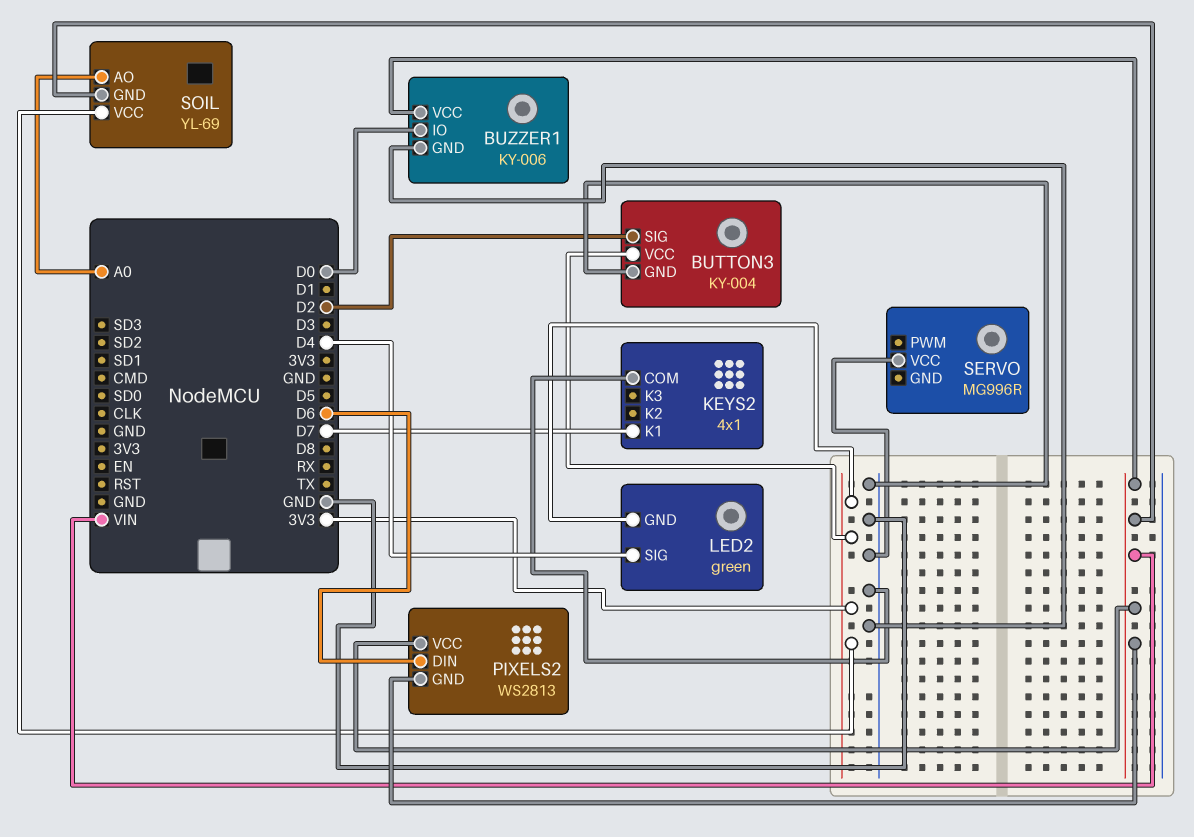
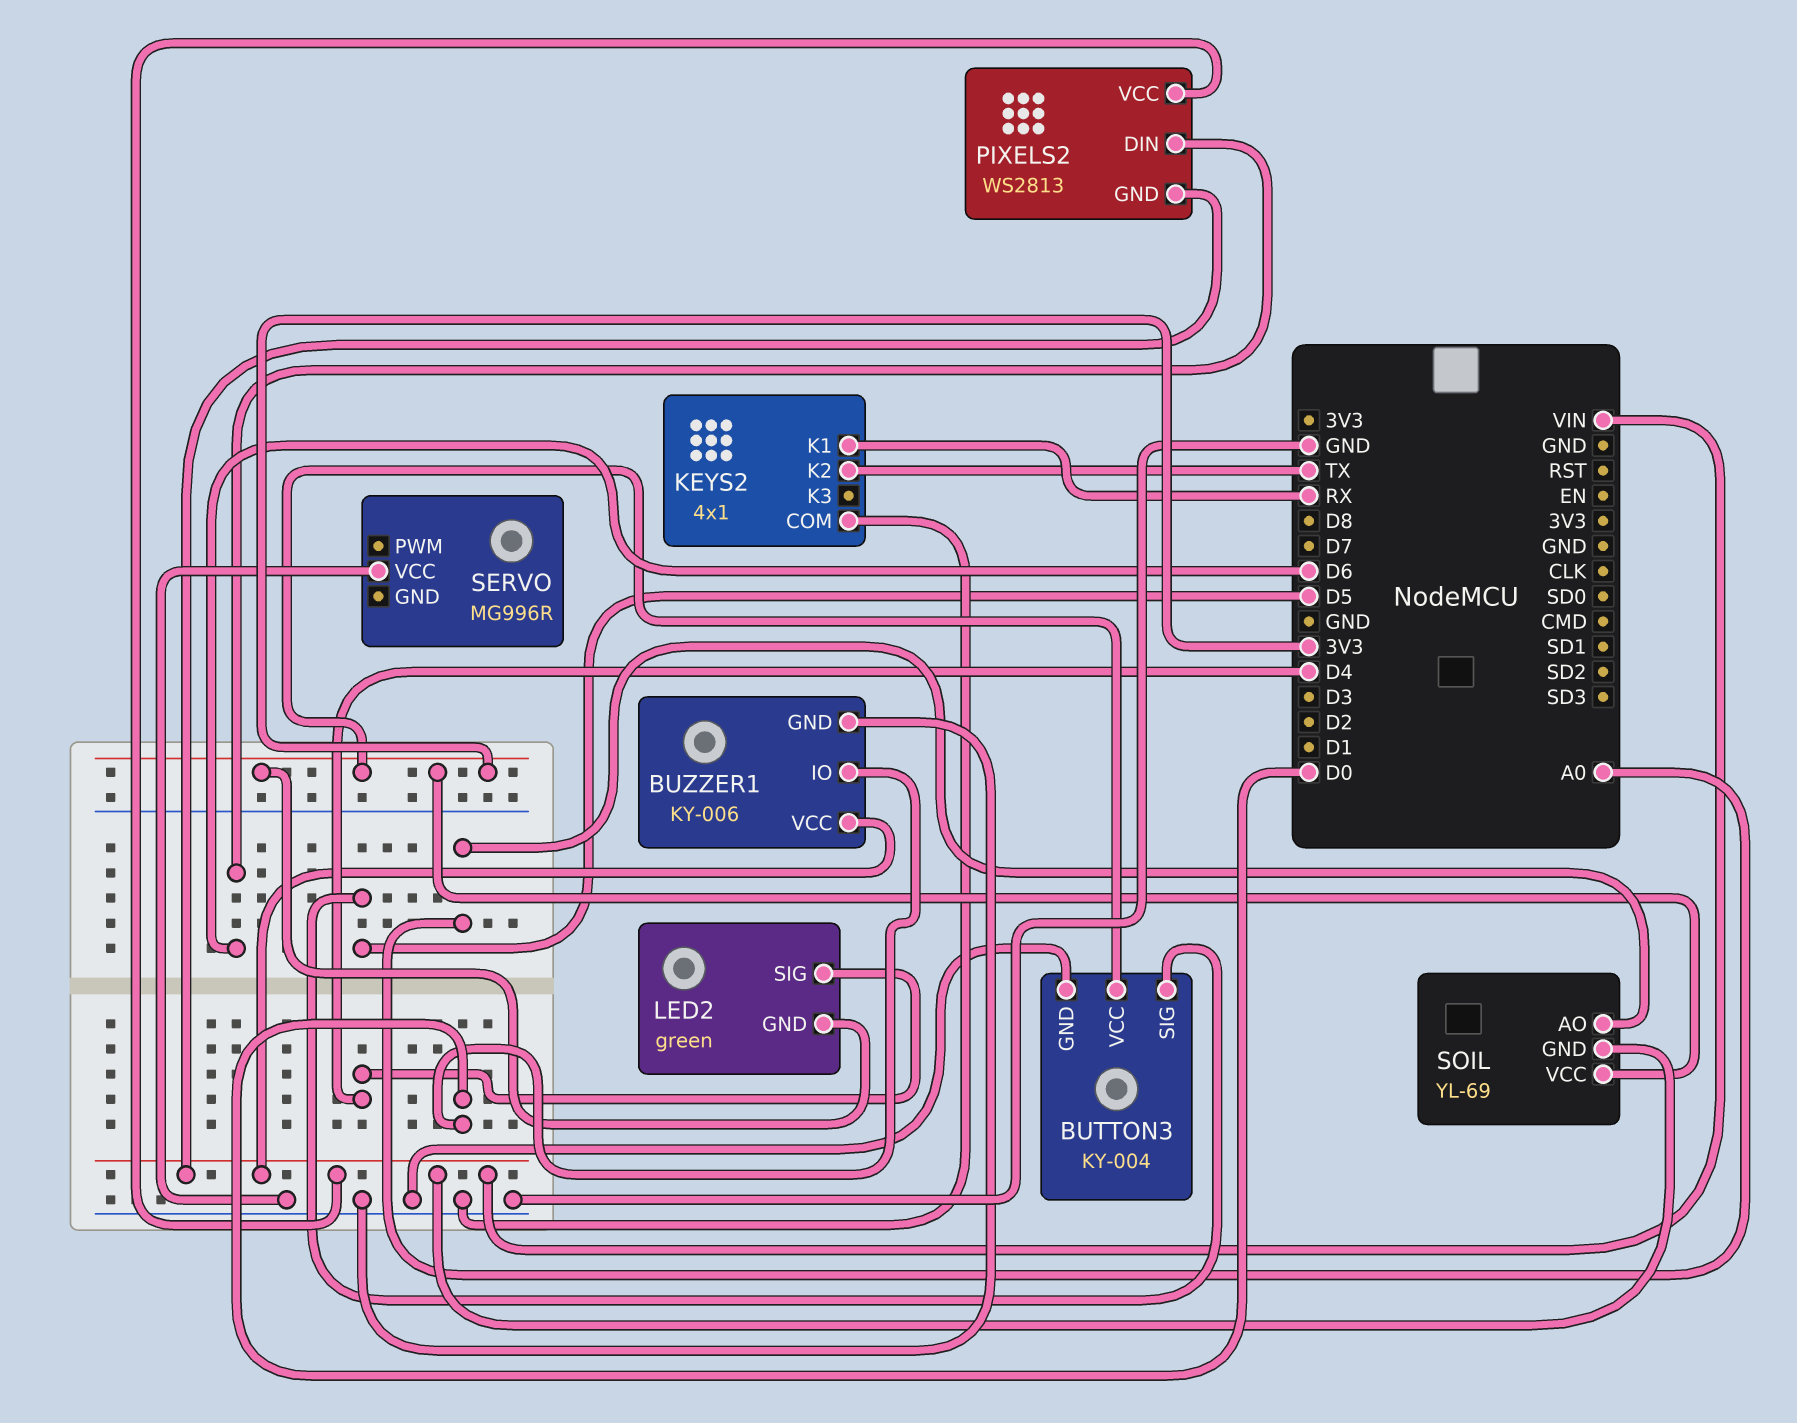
BUTTON3 pin SIG: D2 -> D5
KEYS2 pin K1: D7 -> RX
KEYS2 pin K2: none -> TX

